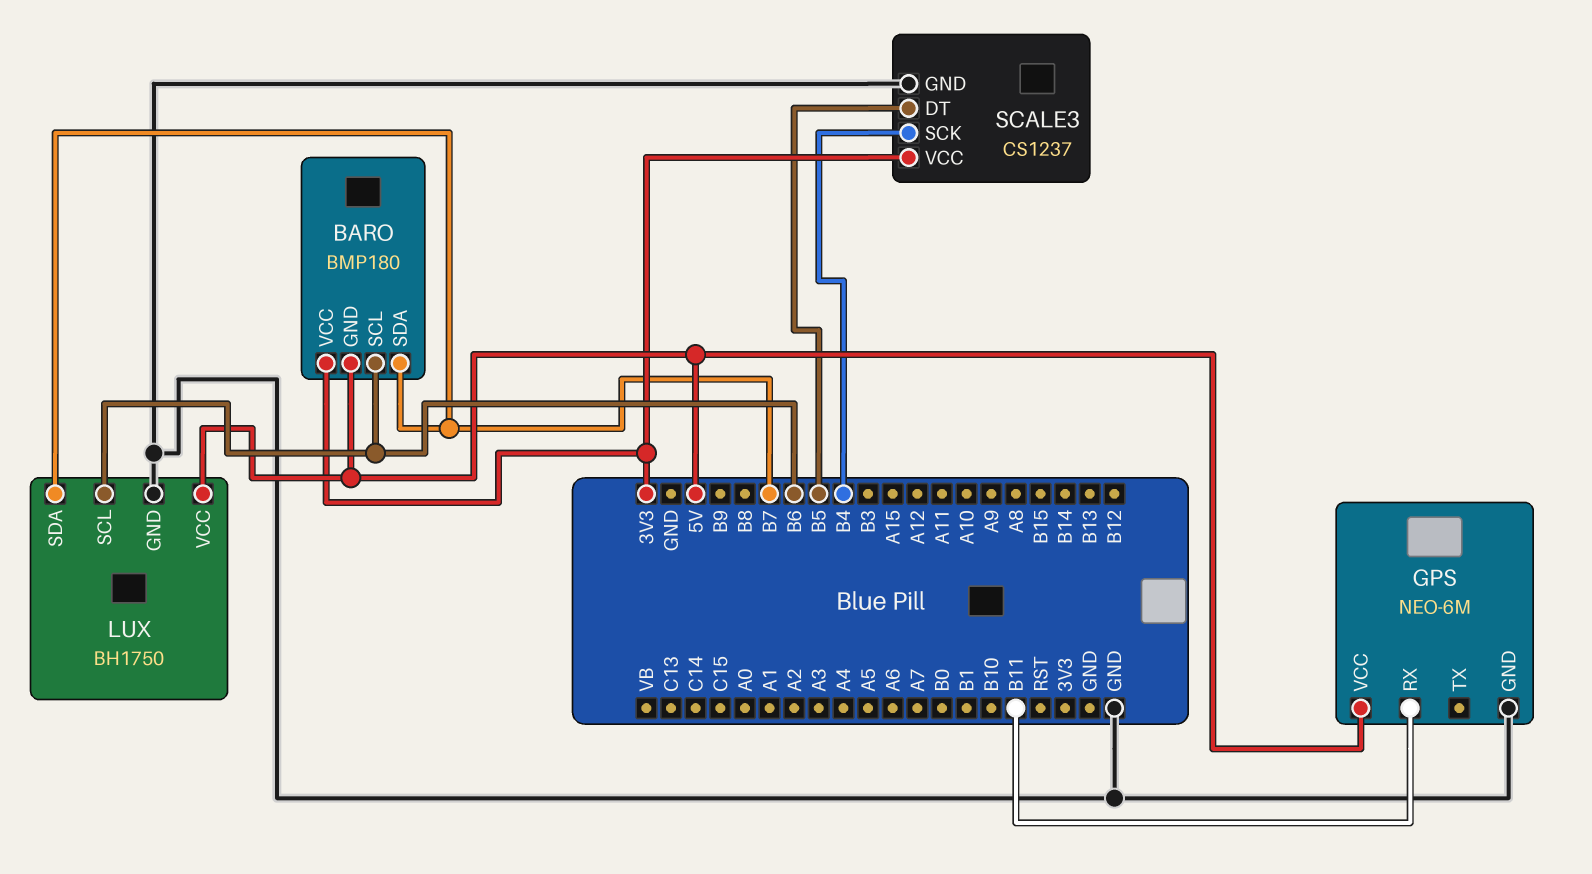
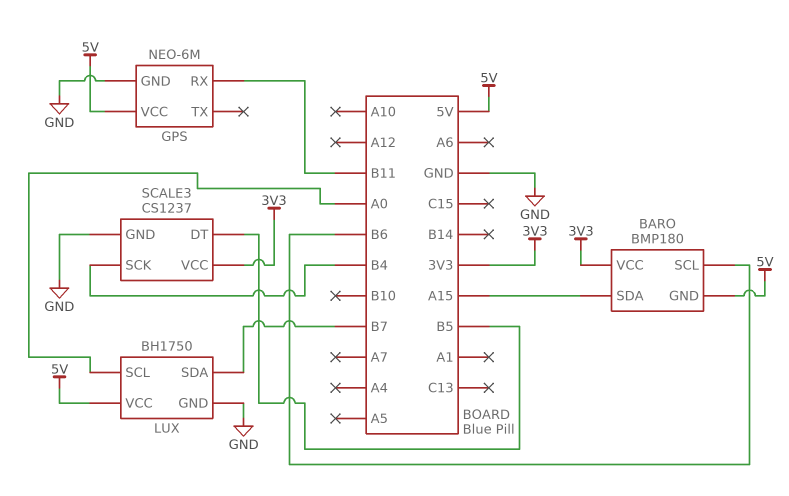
BARO pin SDA: B7 -> A15
LUX pin SCL: B6 -> A0

